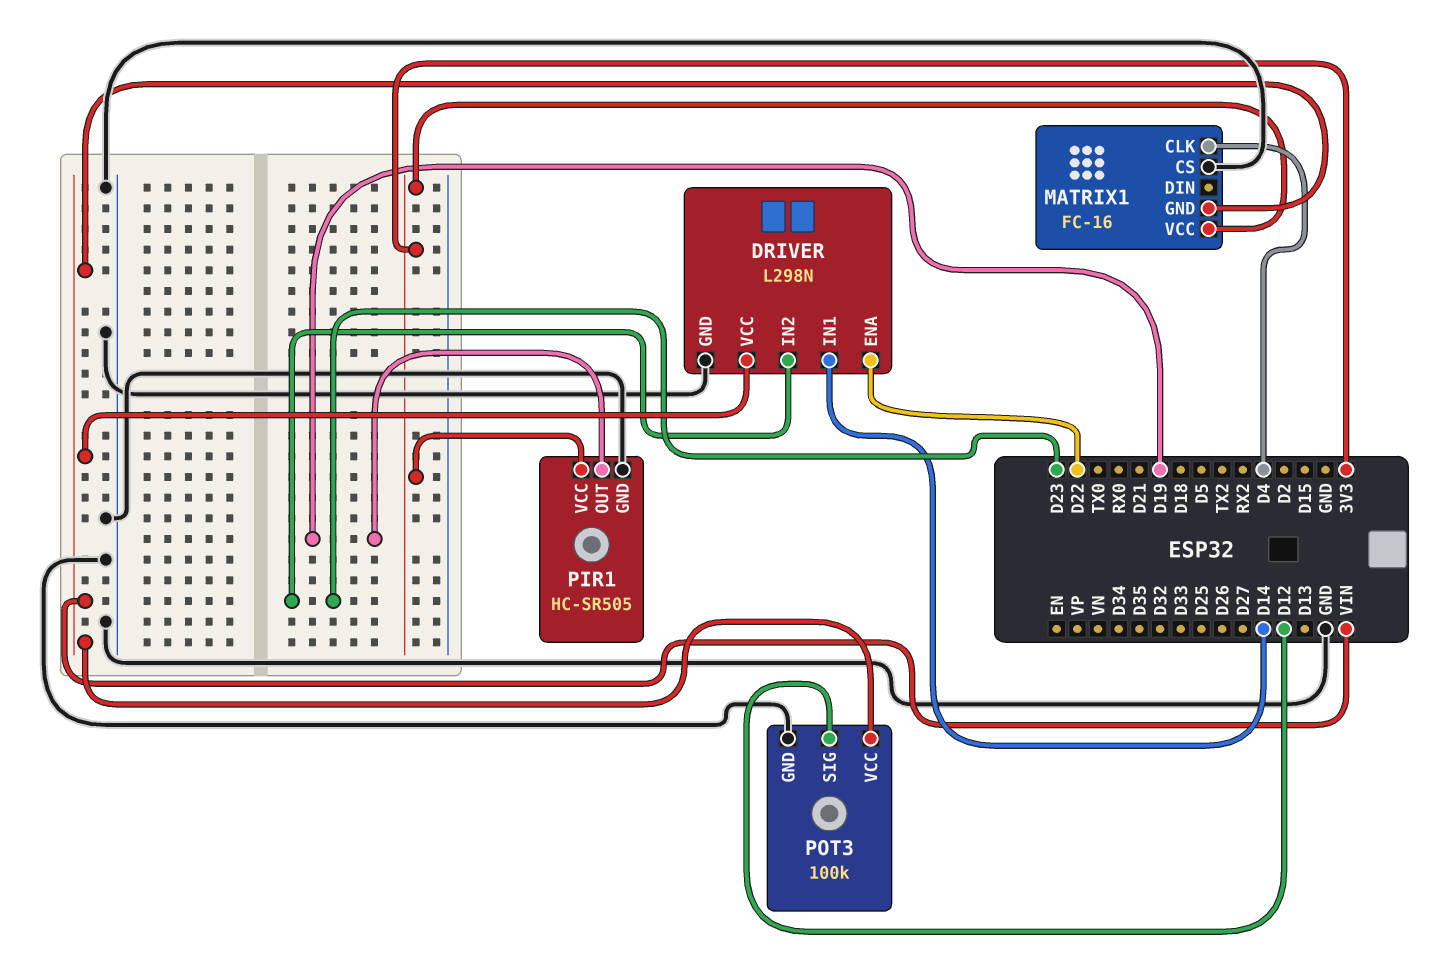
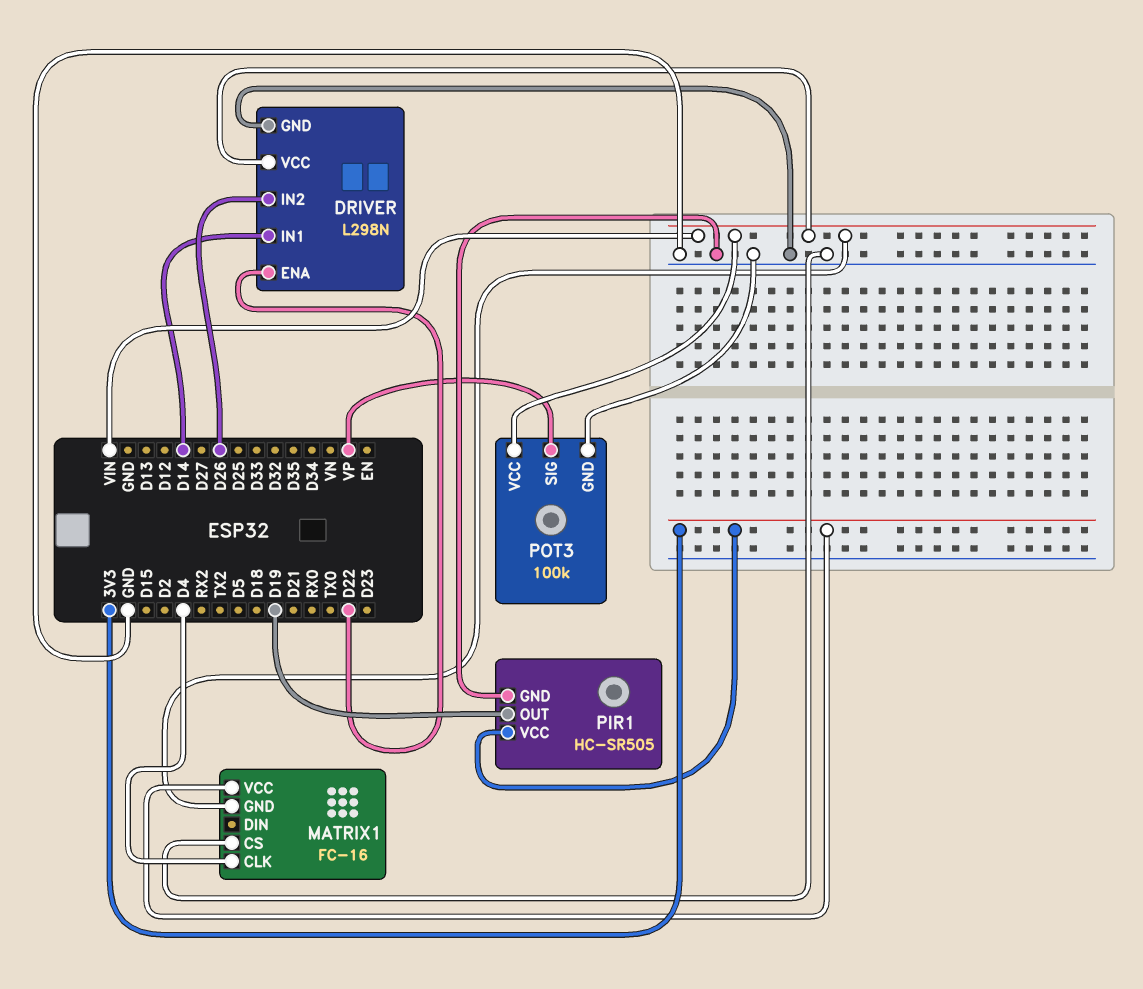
DRIVER pin IN2: D23 -> D26
POT3 pin SIG: D12 -> VP

